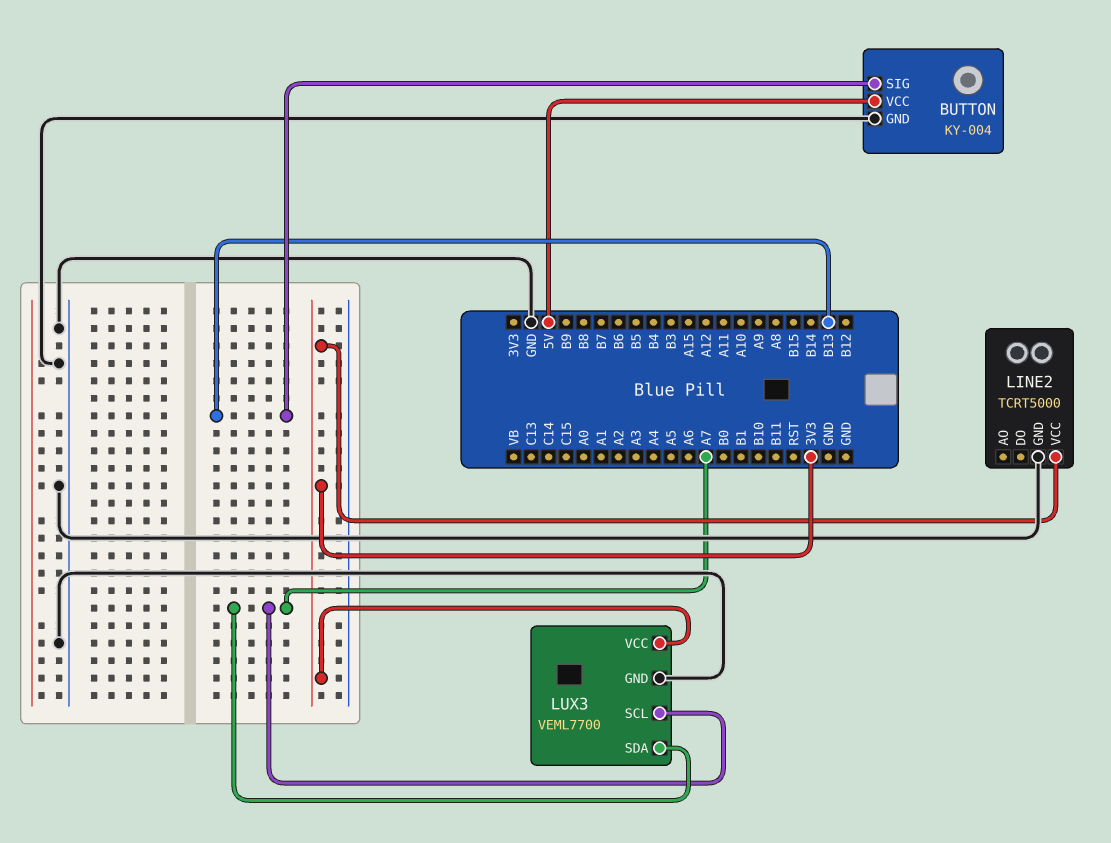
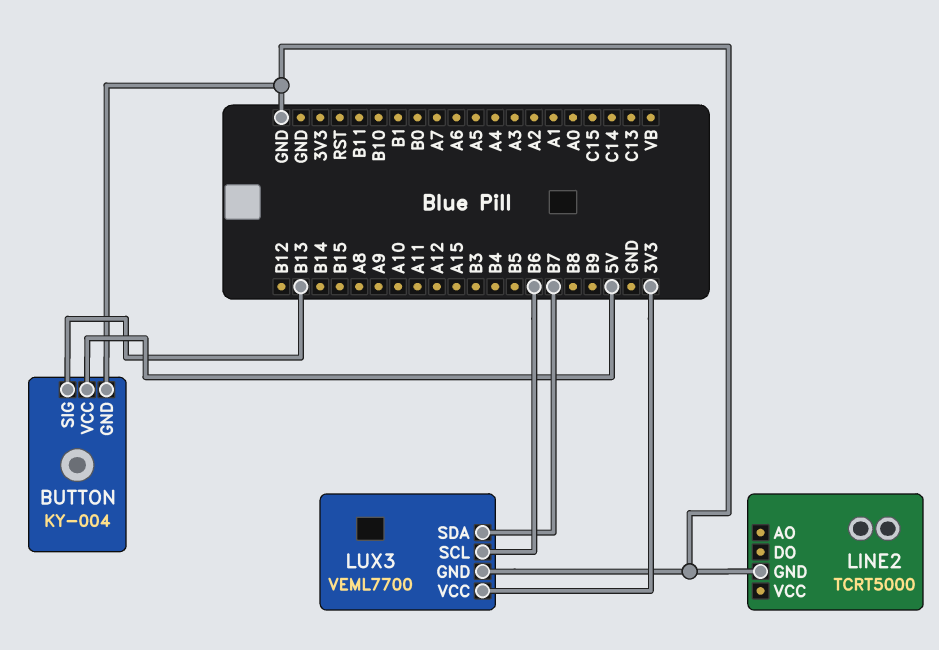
LINE2 pin VCC: 3V3 -> none
LUX3 pin SCL: A7 -> B6
LUX3 pin SDA: A7 -> B7

